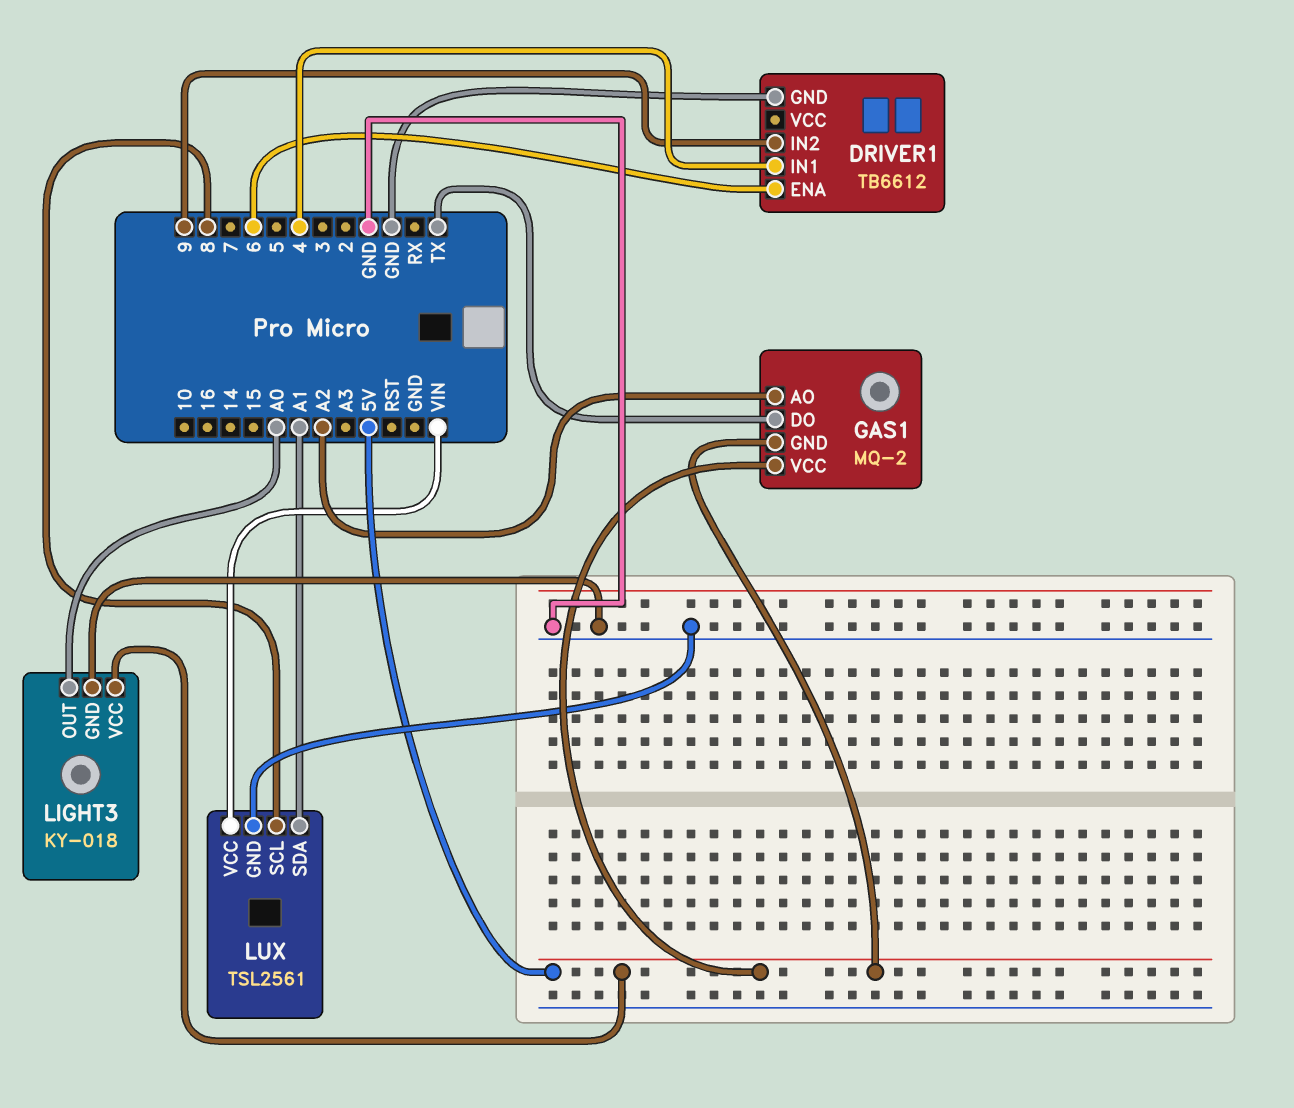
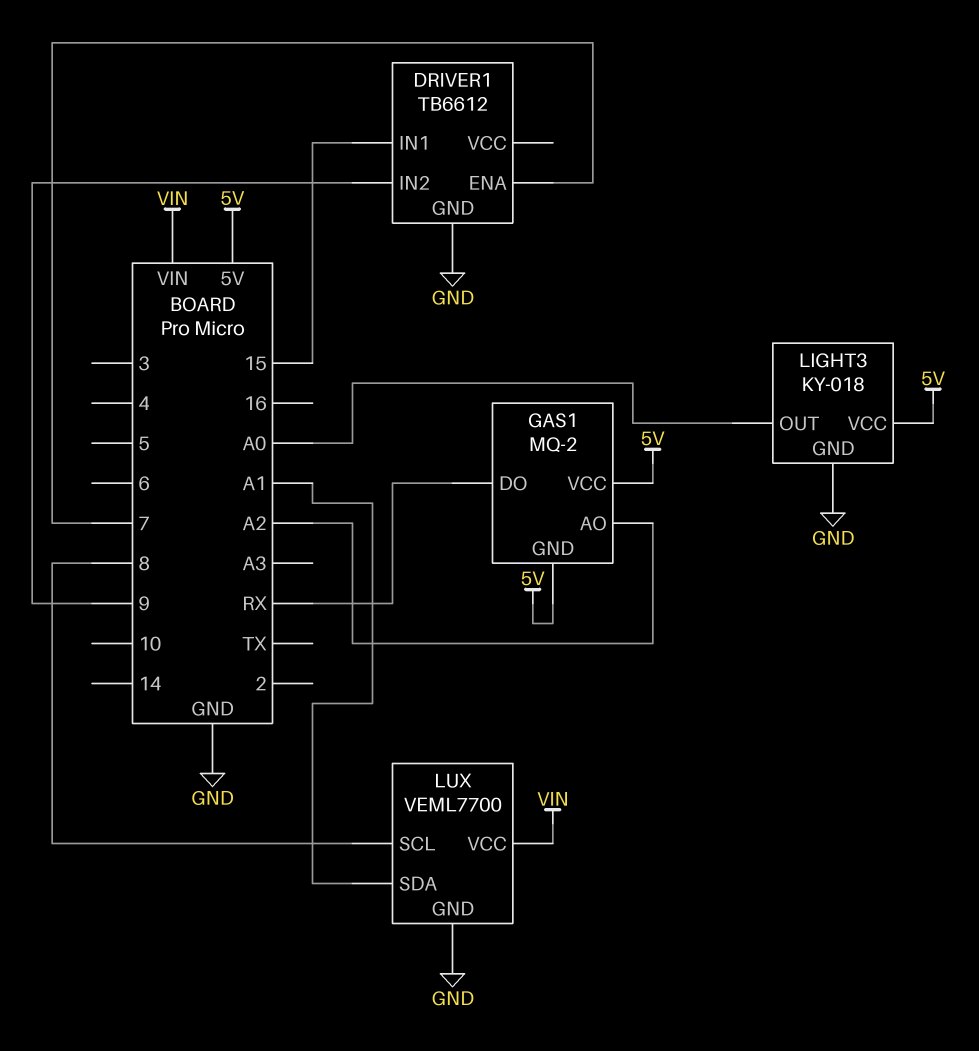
DRIVER1 pin ENA: 6 -> 7
DRIVER1 pin IN1: 4 -> 15
GAS1 pin DO: TX -> RX
LUX: TSL2561 -> VEML7700

